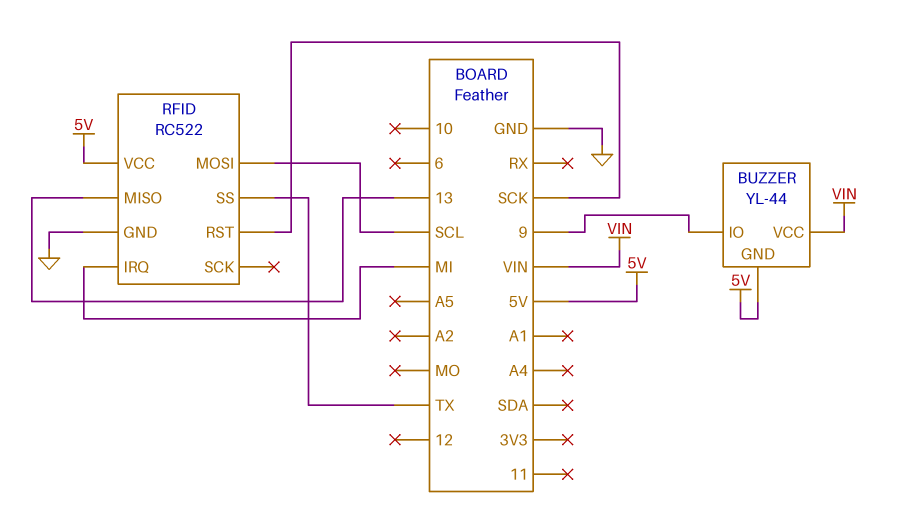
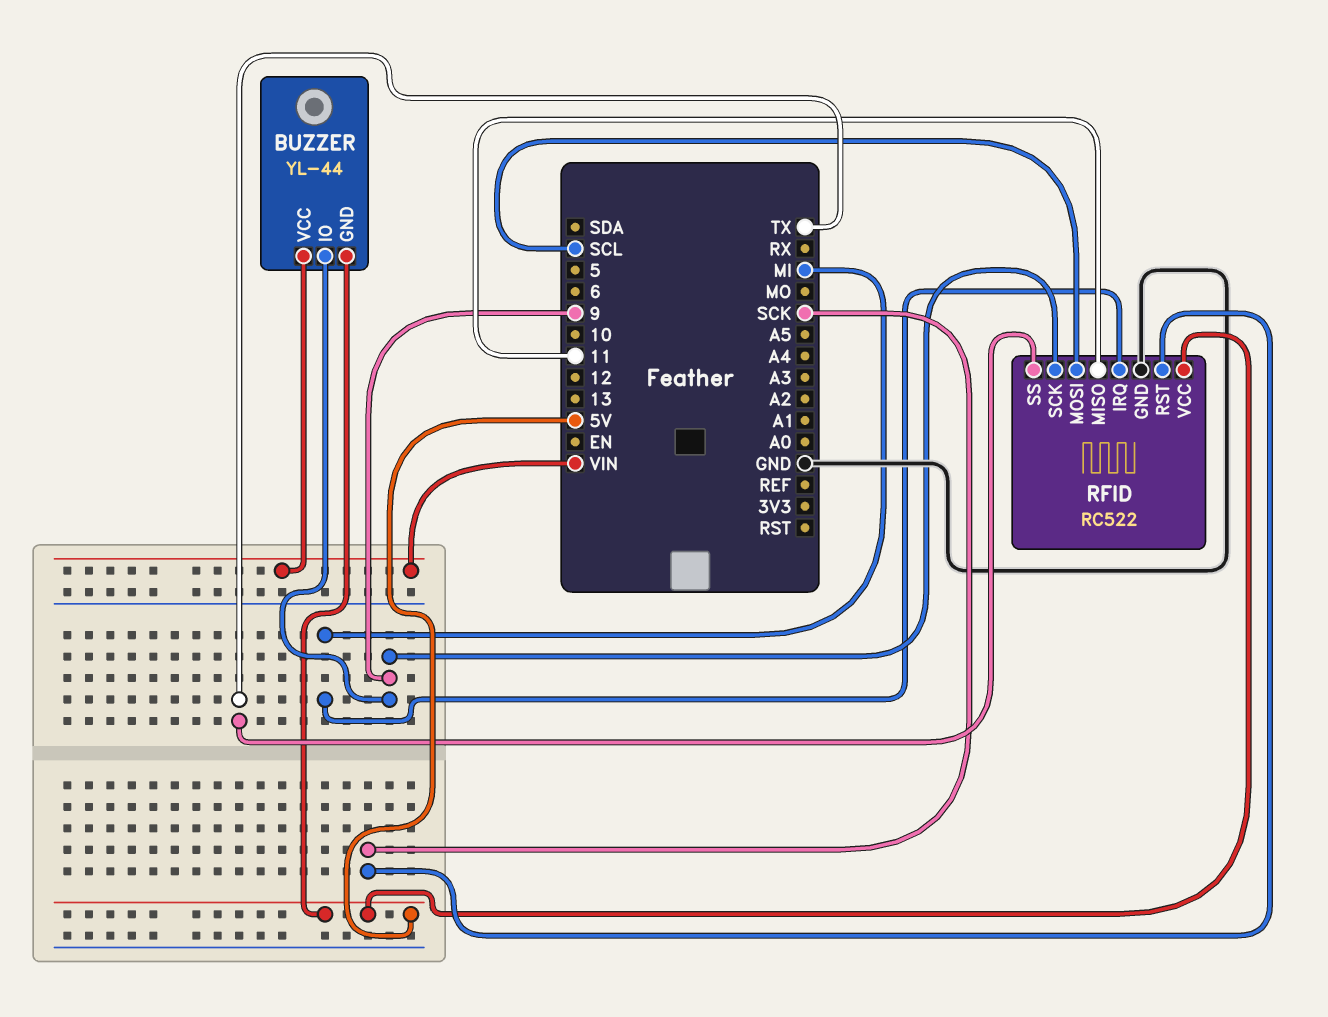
RFID pin MISO: 13 -> 11
RFID pin SCK: none -> 9

